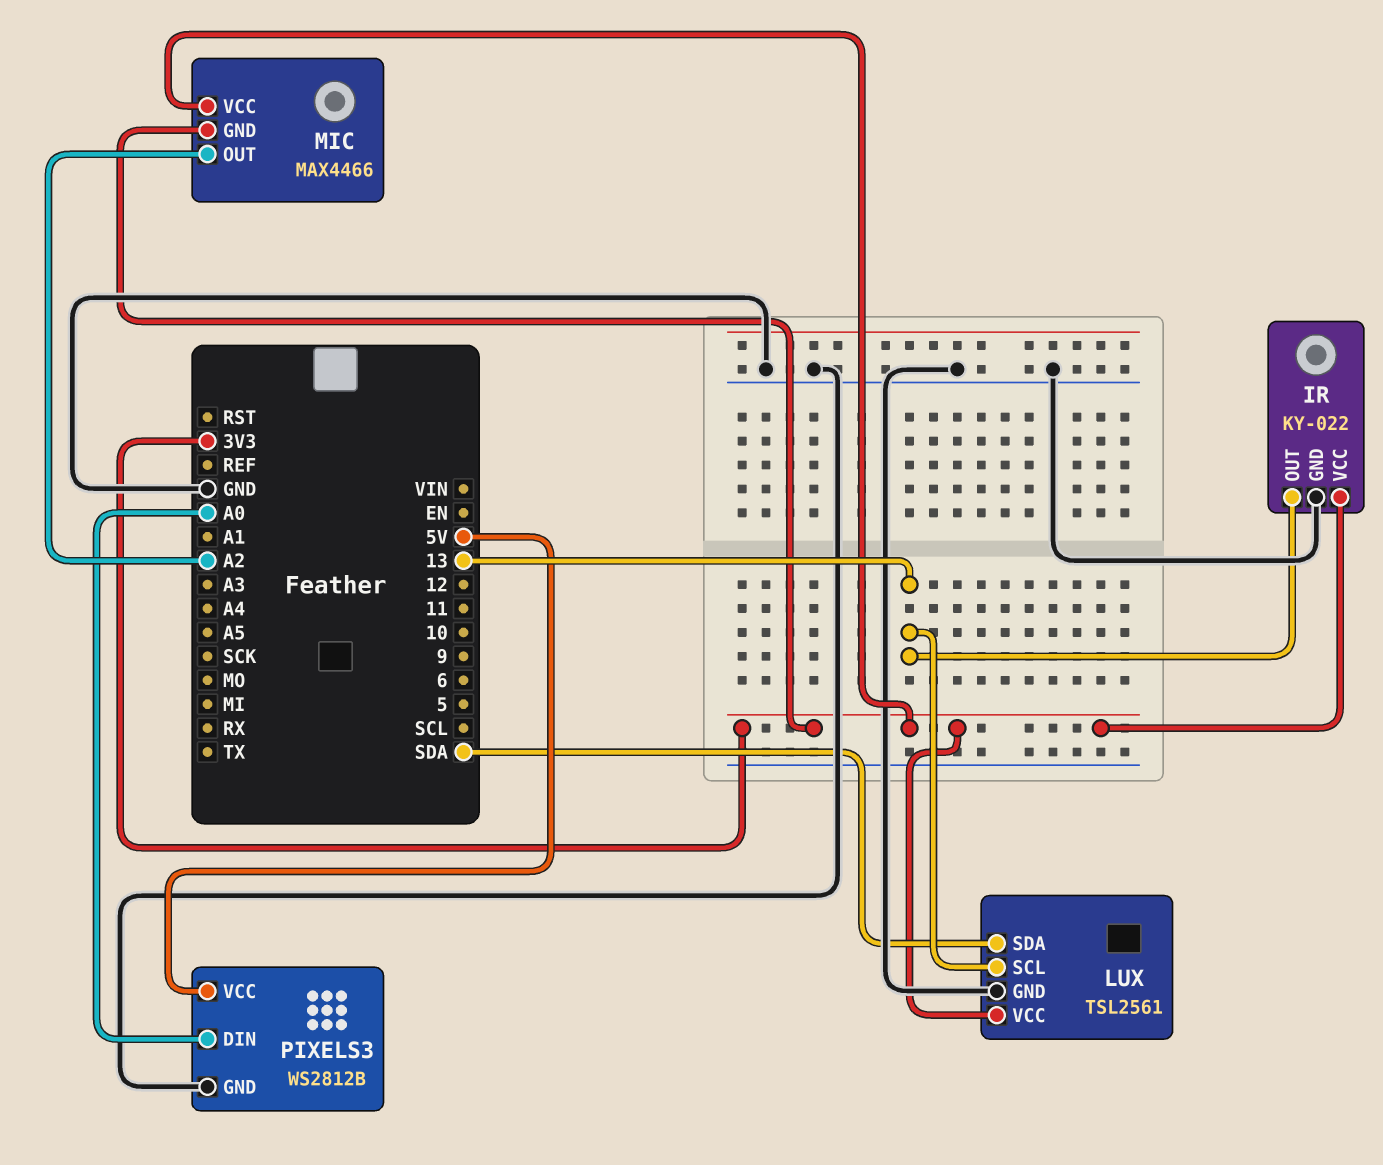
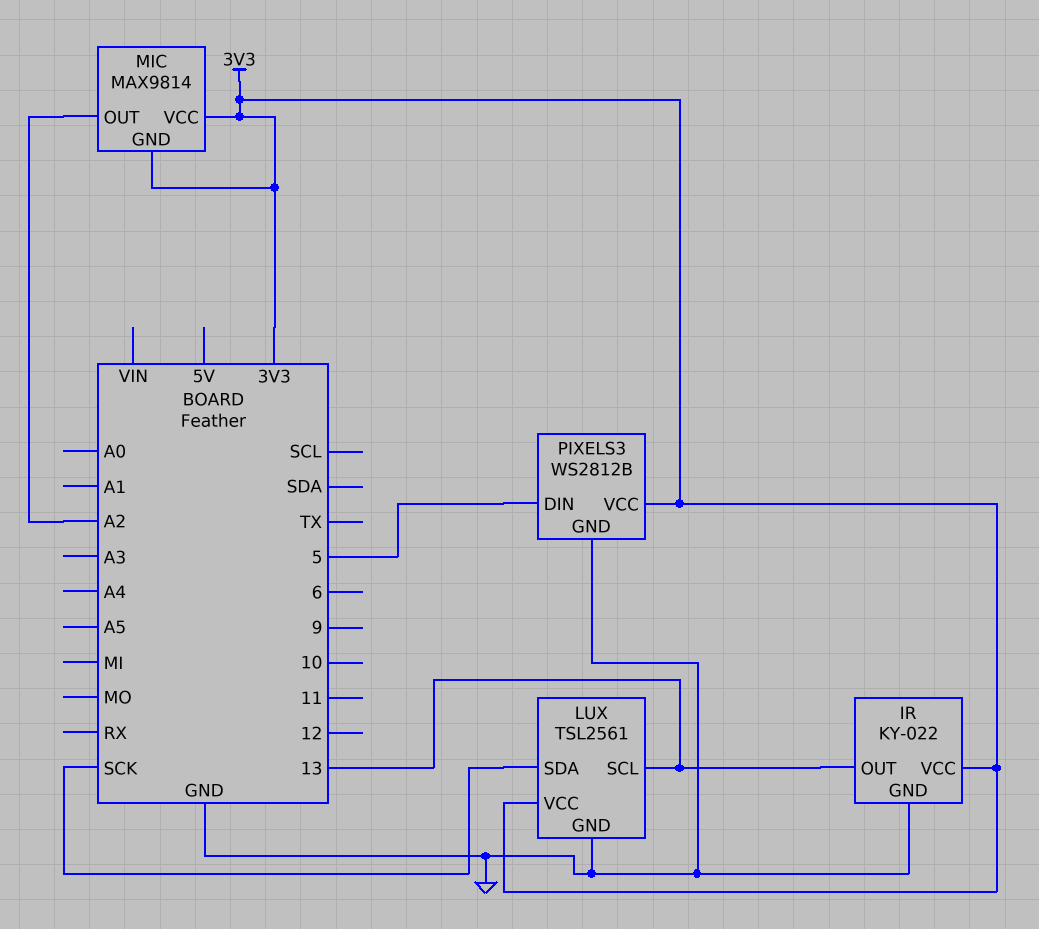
LUX pin SDA: SDA -> SCK
MIC: MAX4466 -> MAX9814
PIXELS3 pin DIN: A0 -> 5
PIXELS3 pin VCC: 5V -> 3V3

